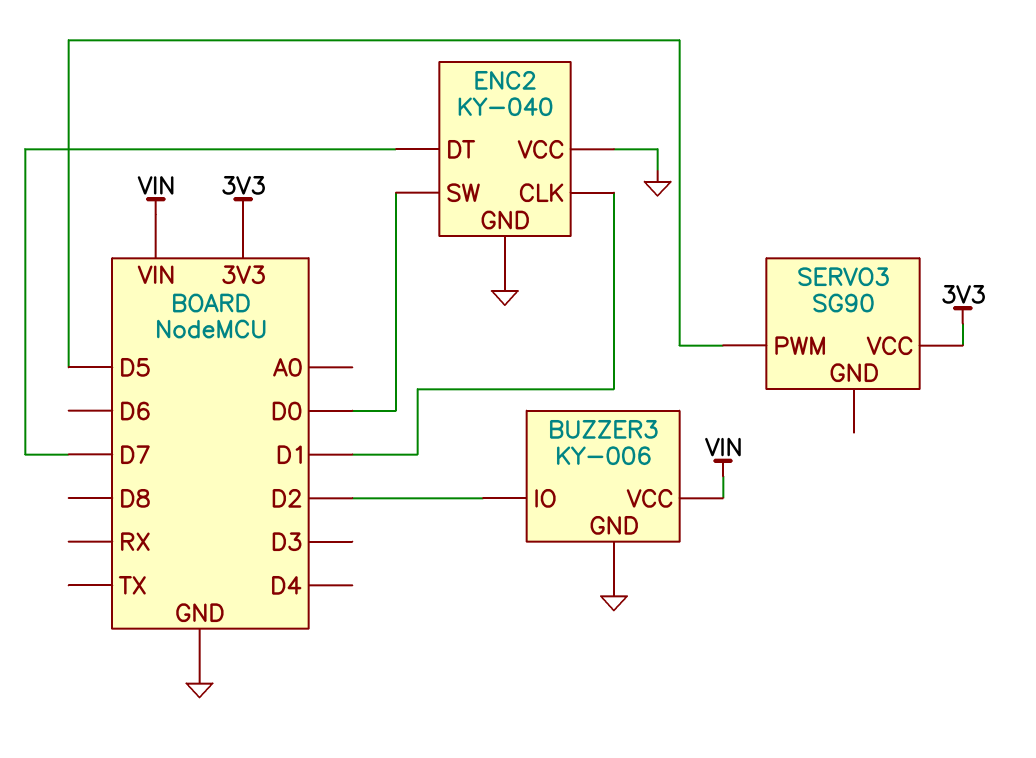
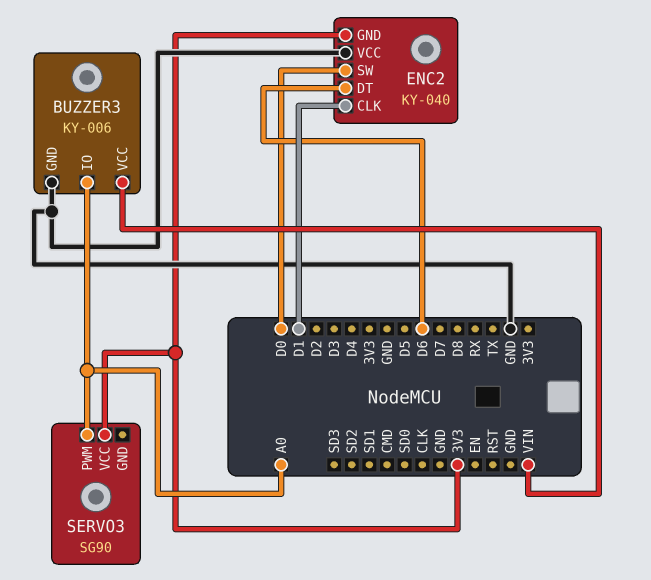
BUZZER3 pin IO: D2 -> A0
ENC2 pin DT: D7 -> D6
ENC2 pin GND: GND -> 3V3
SERVO3 pin PWM: D5 -> A0

